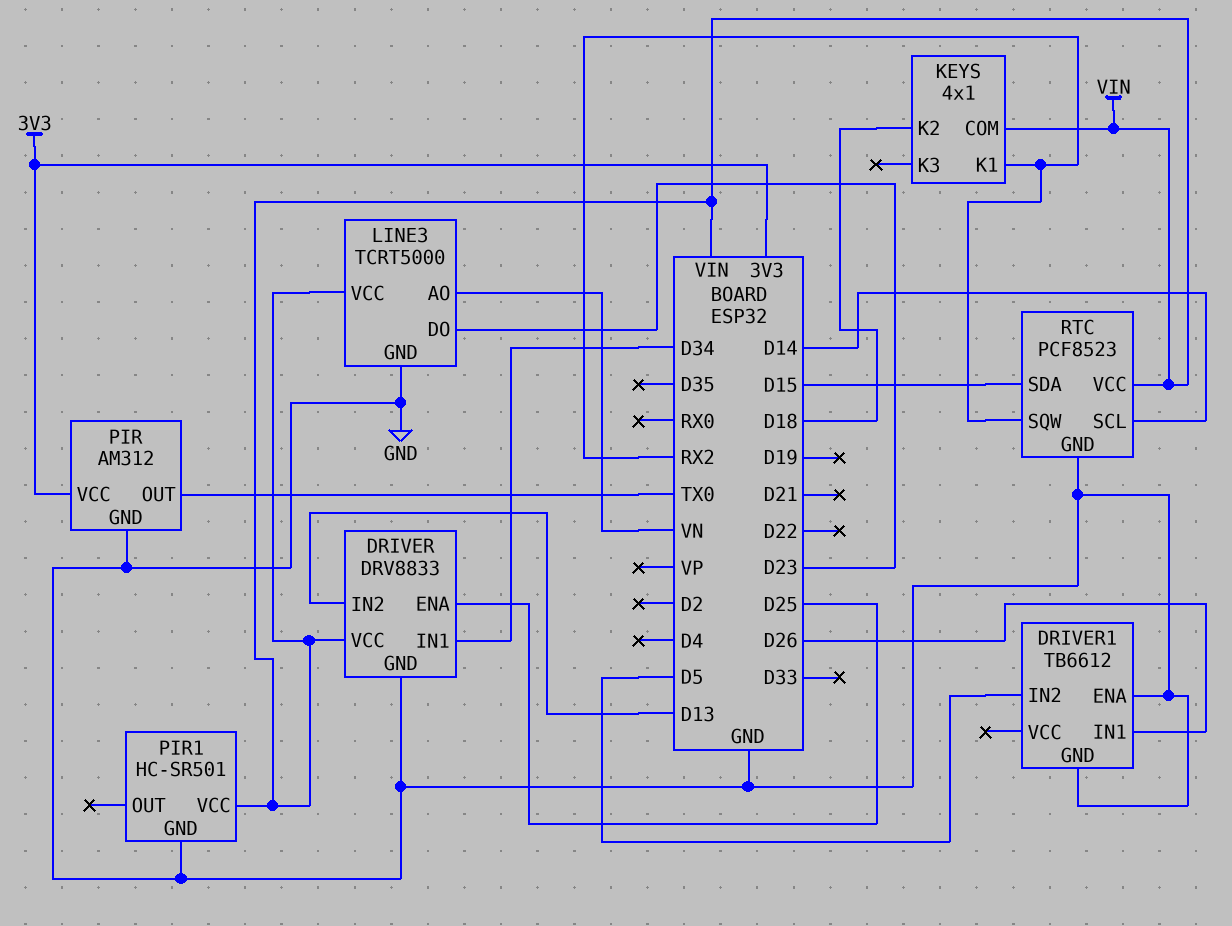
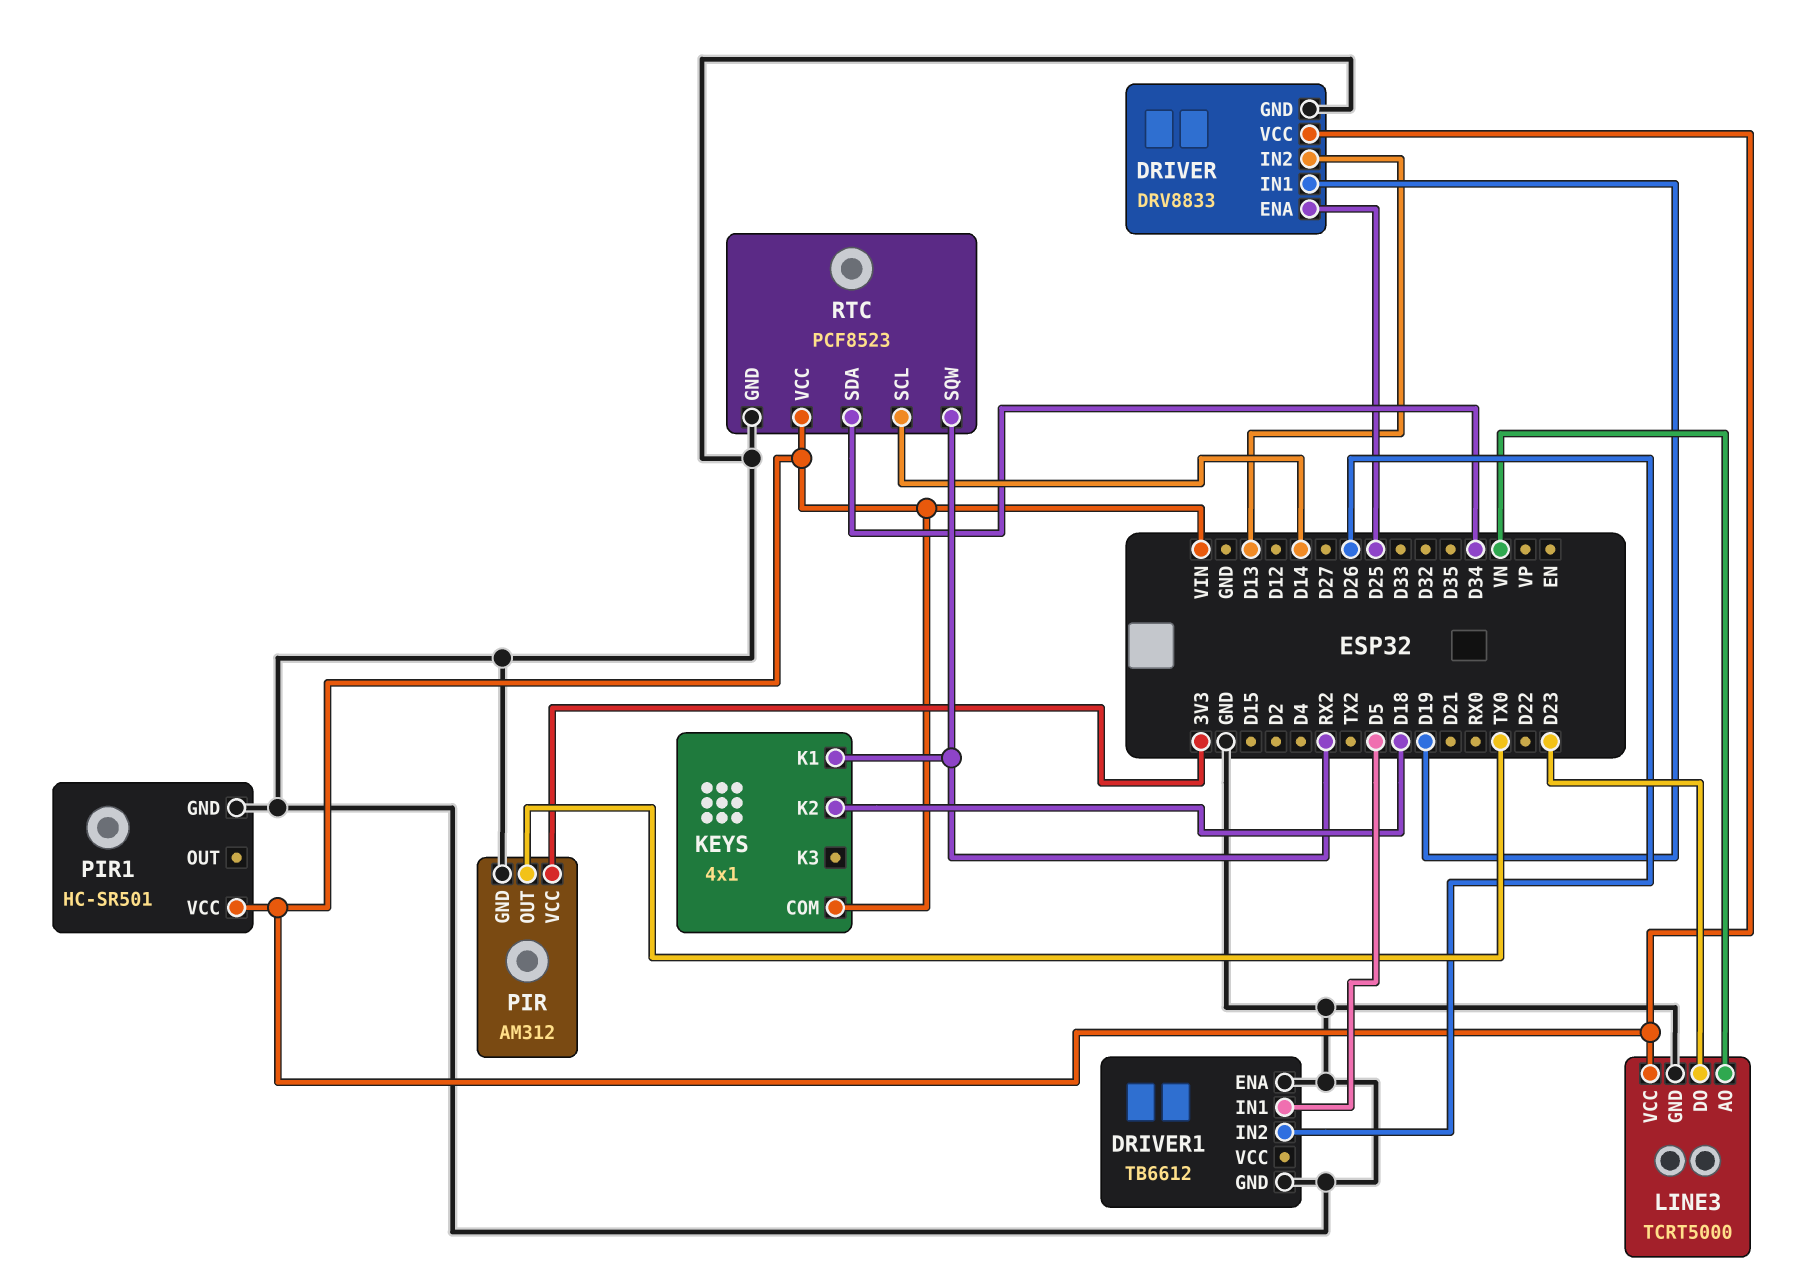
DRIVER pin IN1: D34 -> D19
DRIVER1 pin IN1: D26 -> D5
DRIVER1 pin IN2: D5 -> D26
RTC pin SDA: D15 -> D34

